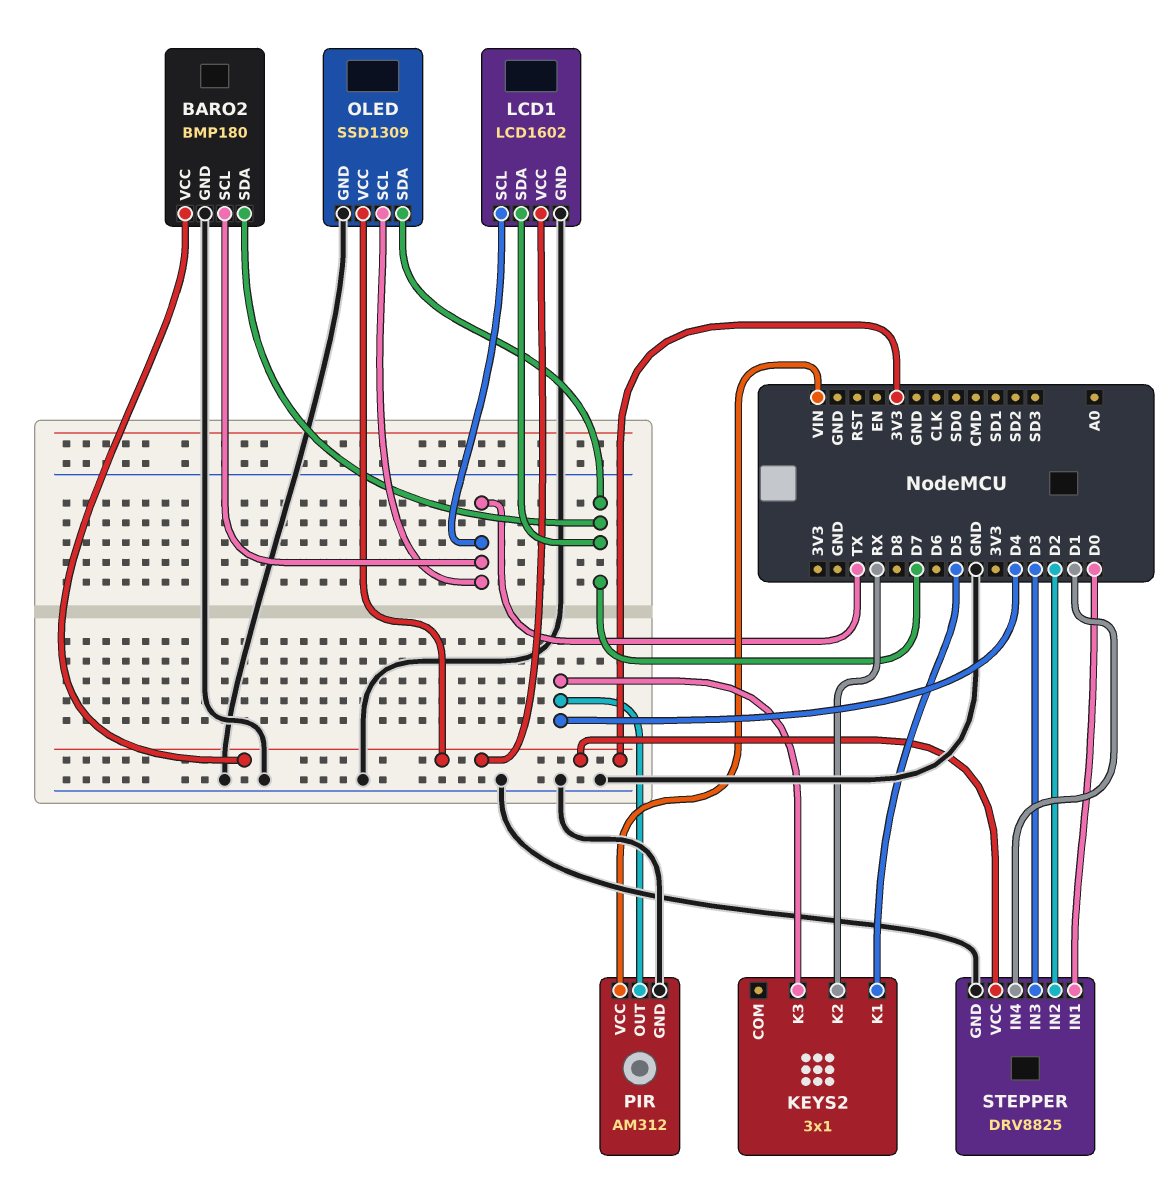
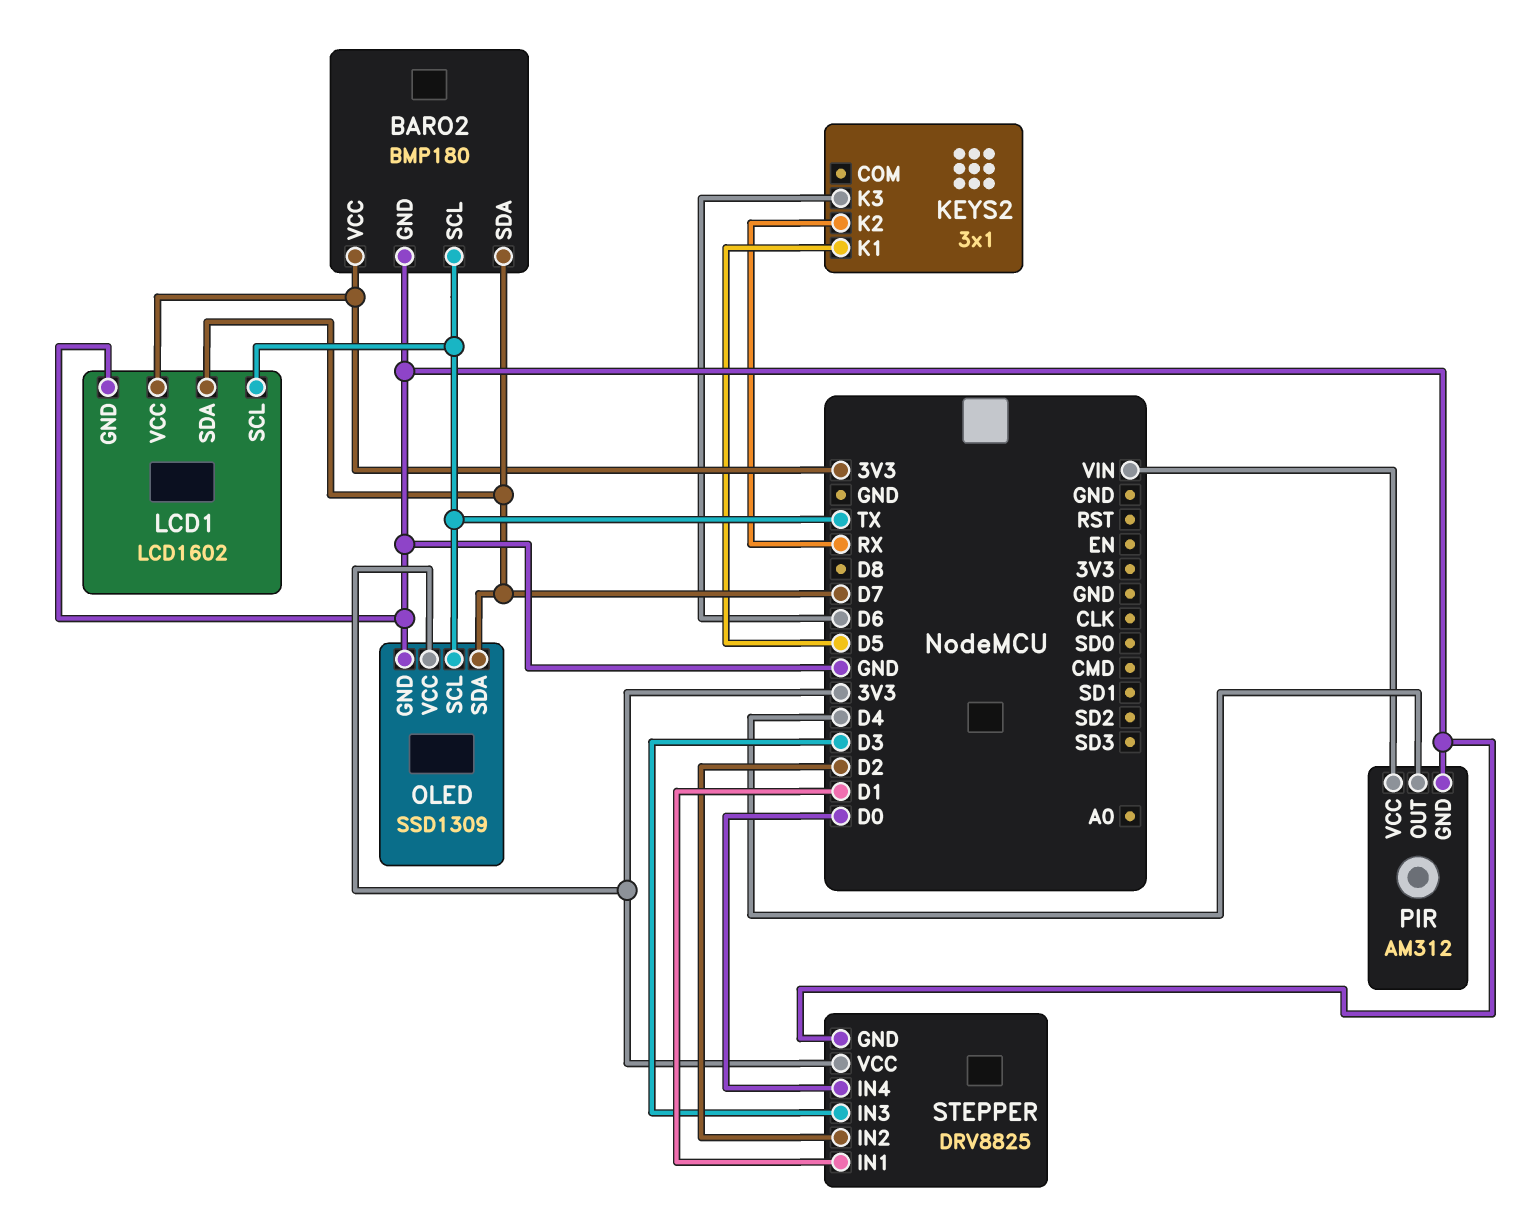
KEYS2 pin K3: D4 -> D6
STEPPER pin IN1: D0 -> D1
STEPPER pin IN4: D1 -> D0

